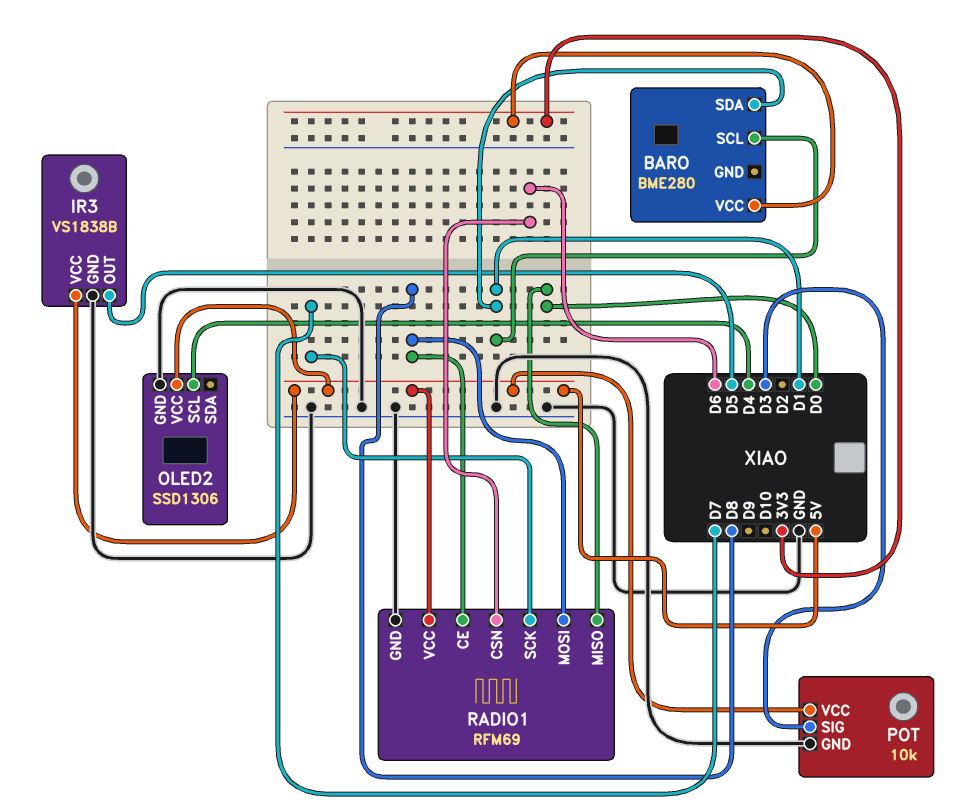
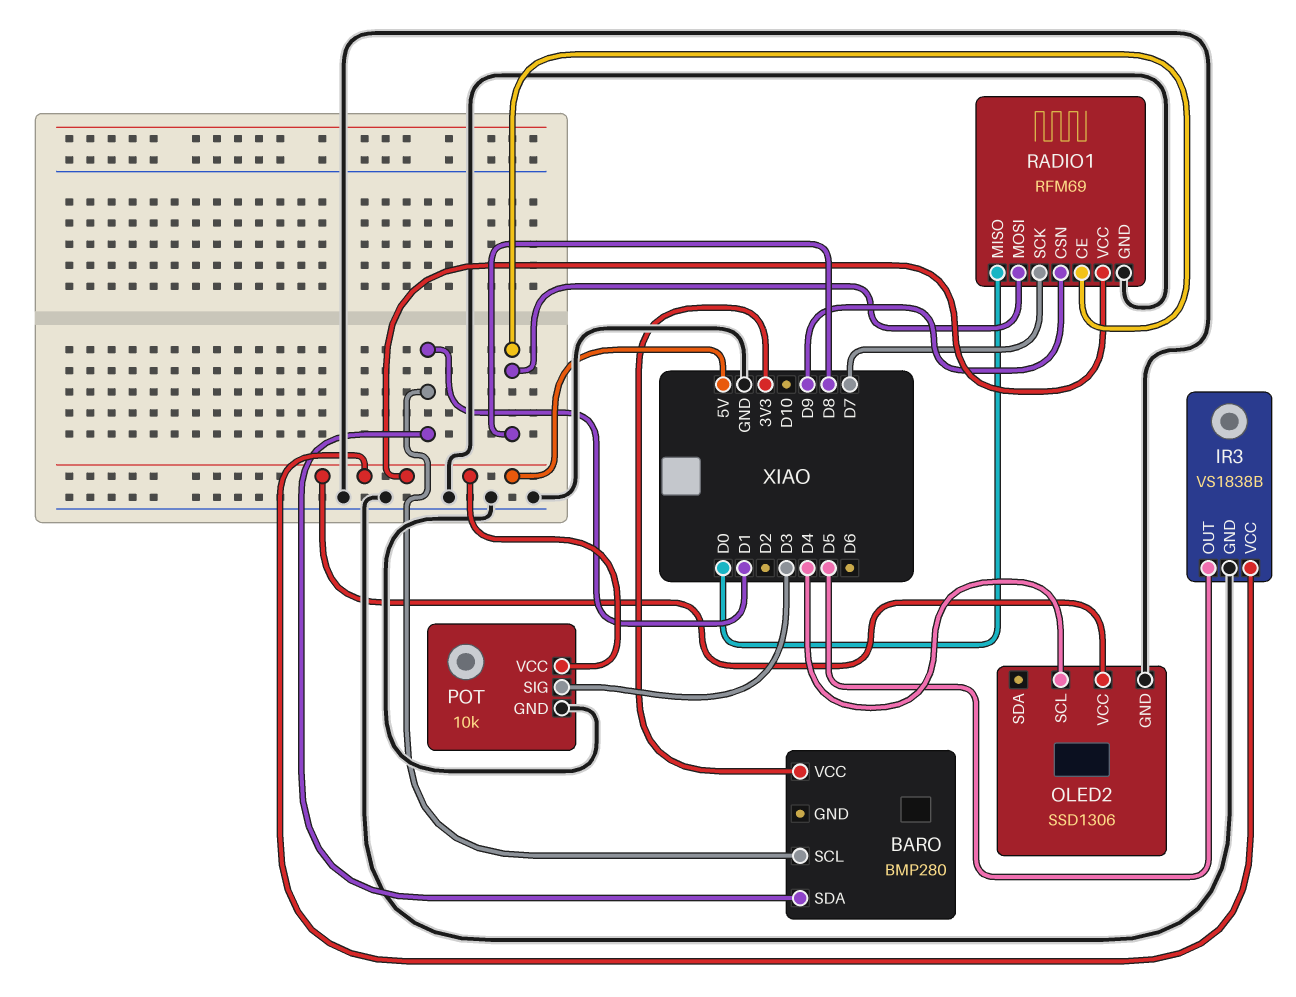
BARO: BME280 -> BMP280
RADIO1 pin CSN: D6 -> D9

